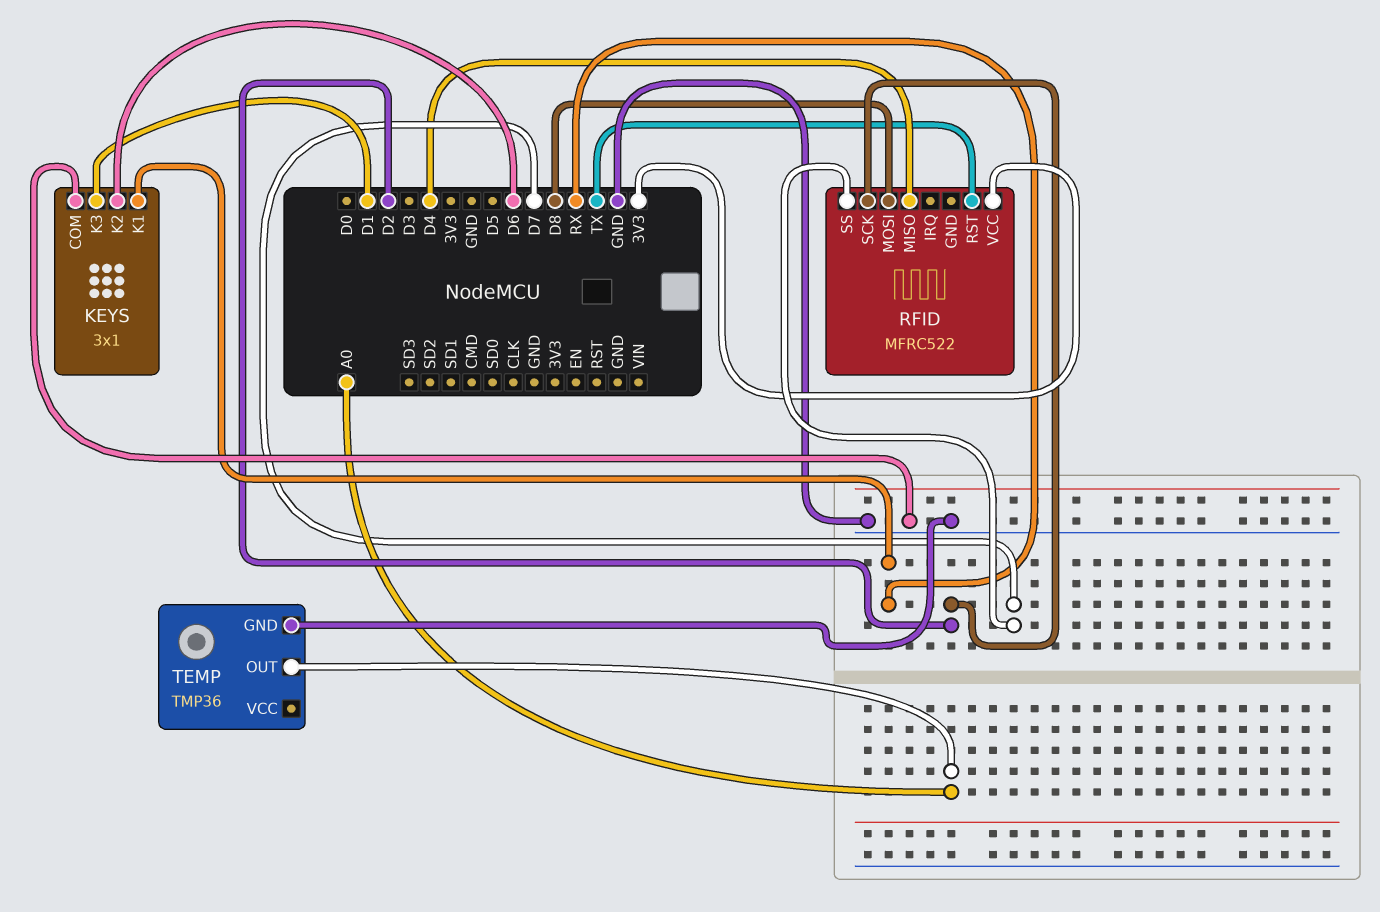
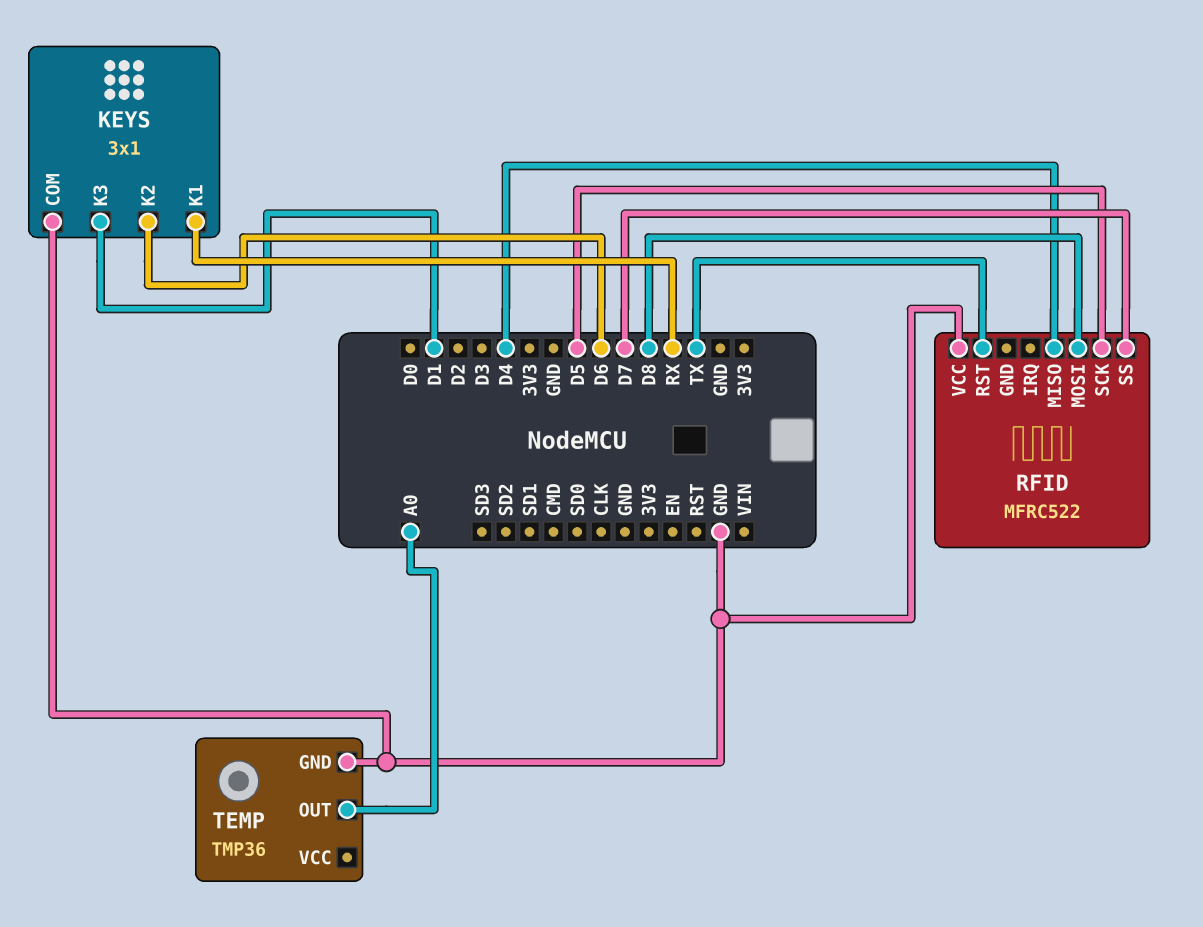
RFID pin SCK: D2 -> D5
RFID pin VCC: 3V3 -> GND

